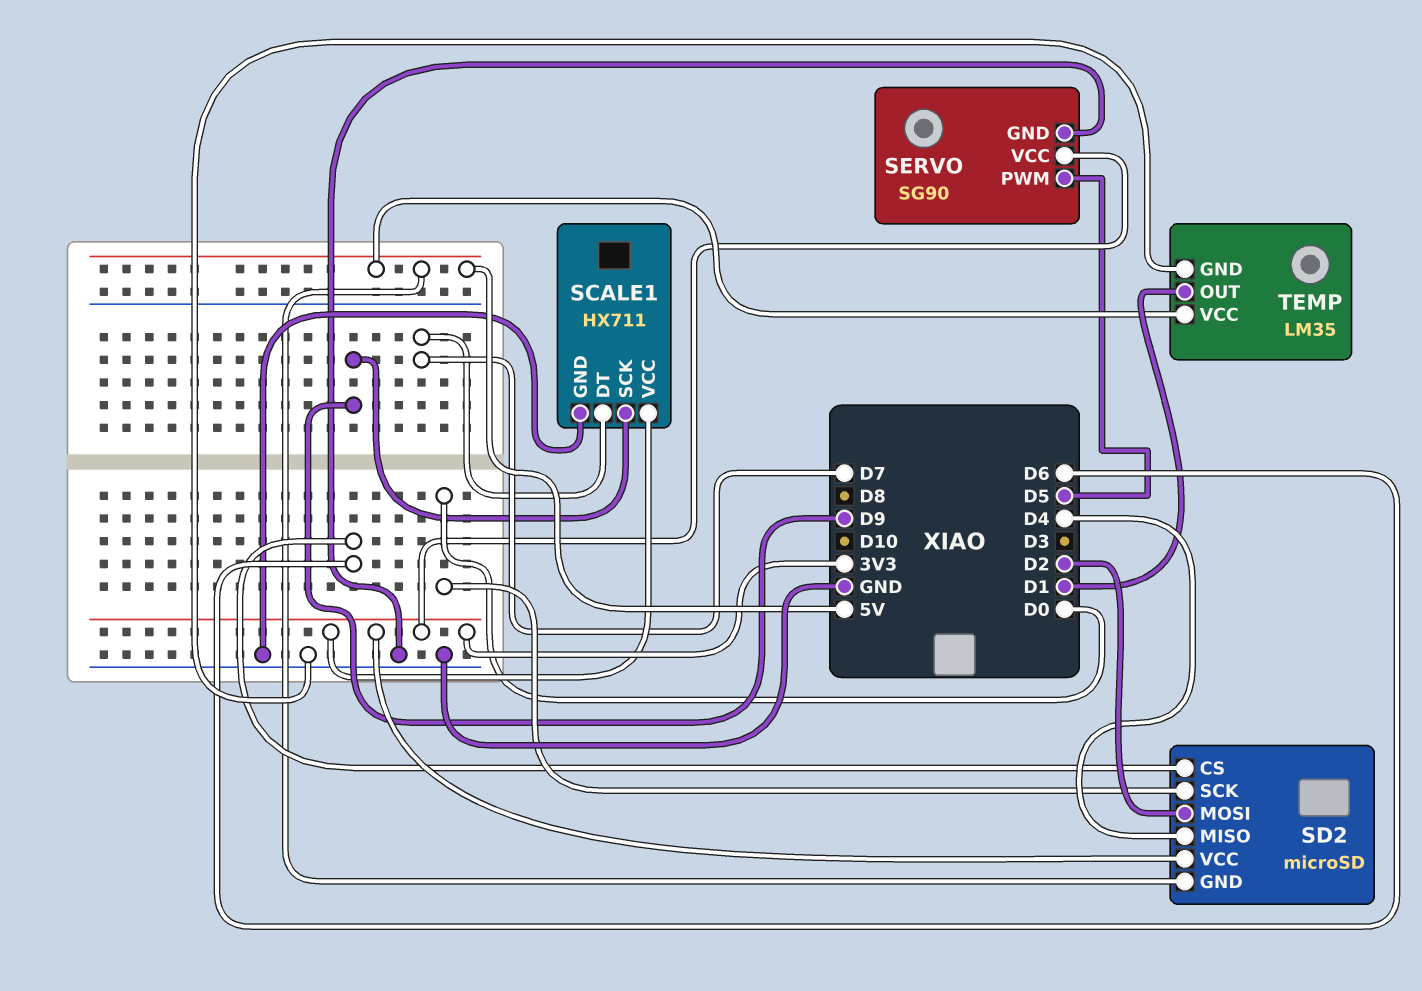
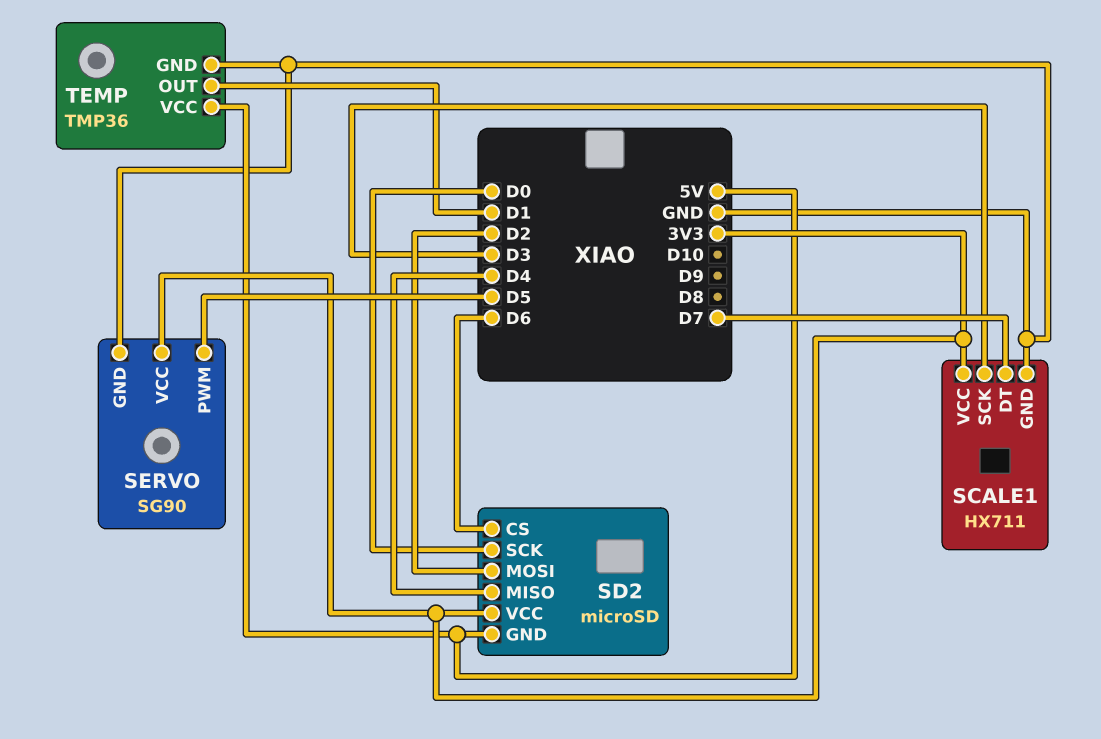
SCALE1 pin SCK: D9 -> D3
TEMP: LM35 -> TMP36

